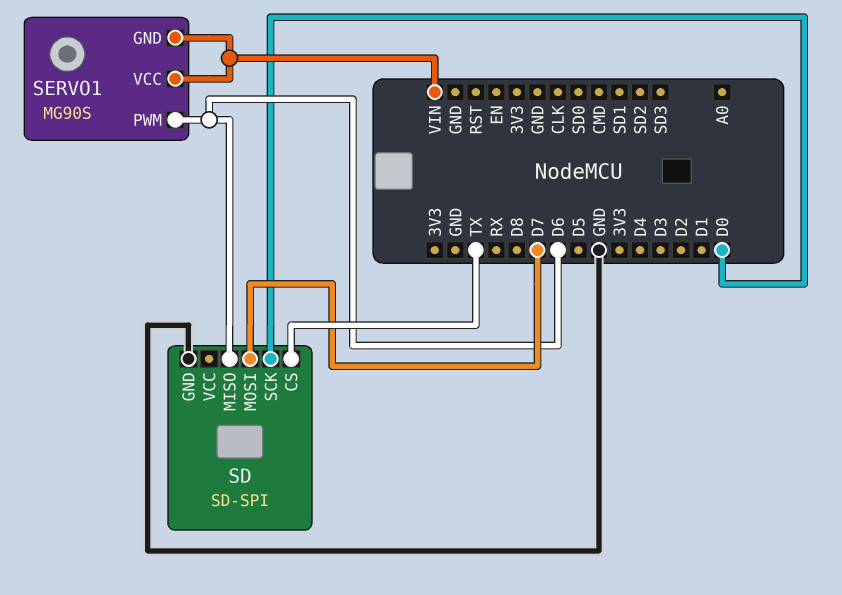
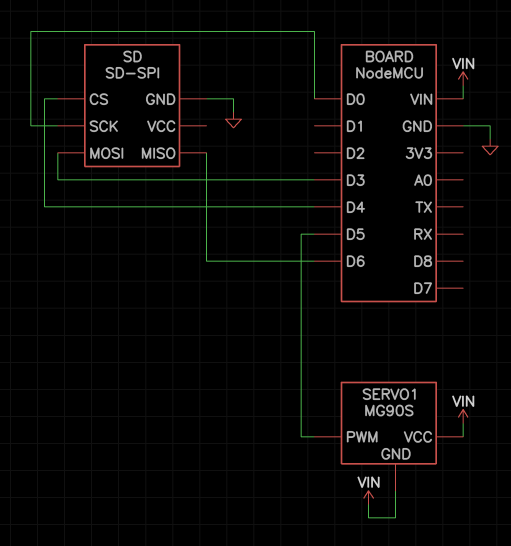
SD pin CS: TX -> D4
SD pin MOSI: D7 -> D3
SERVO1 pin PWM: D6 -> D5

